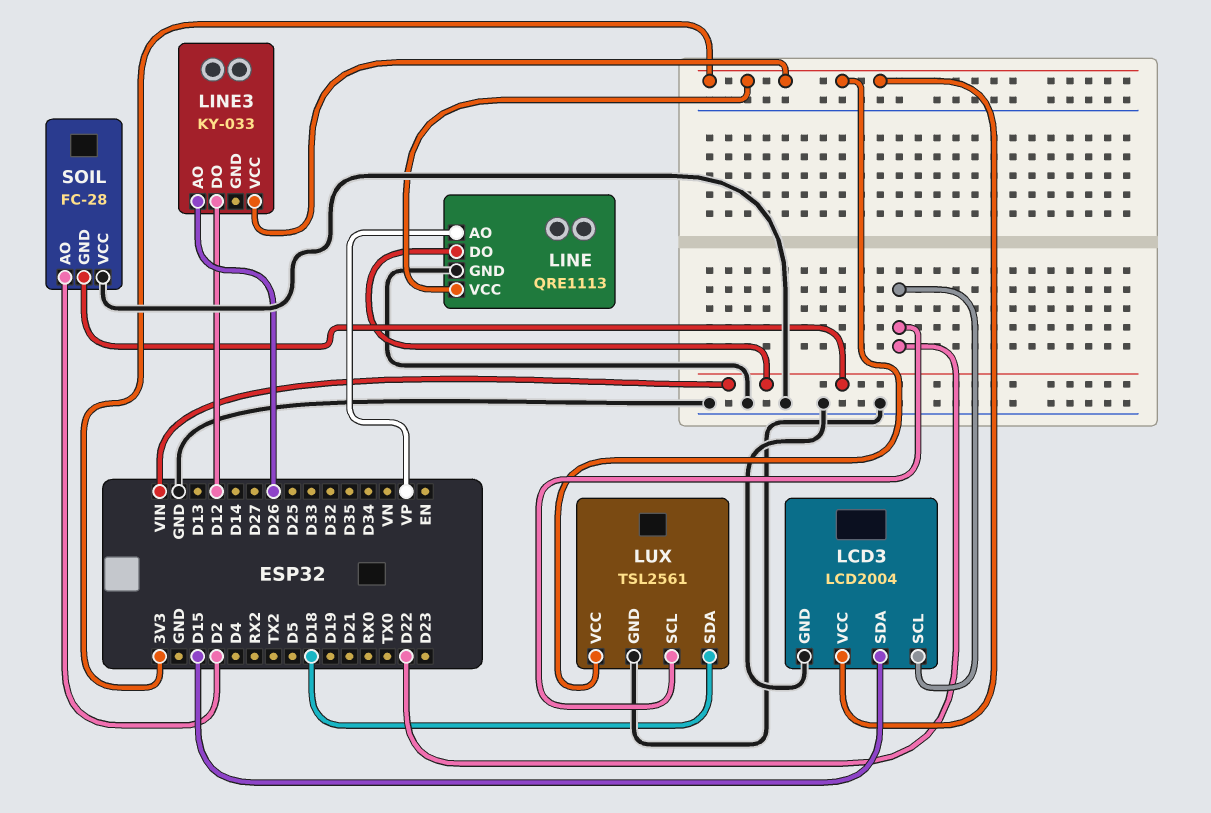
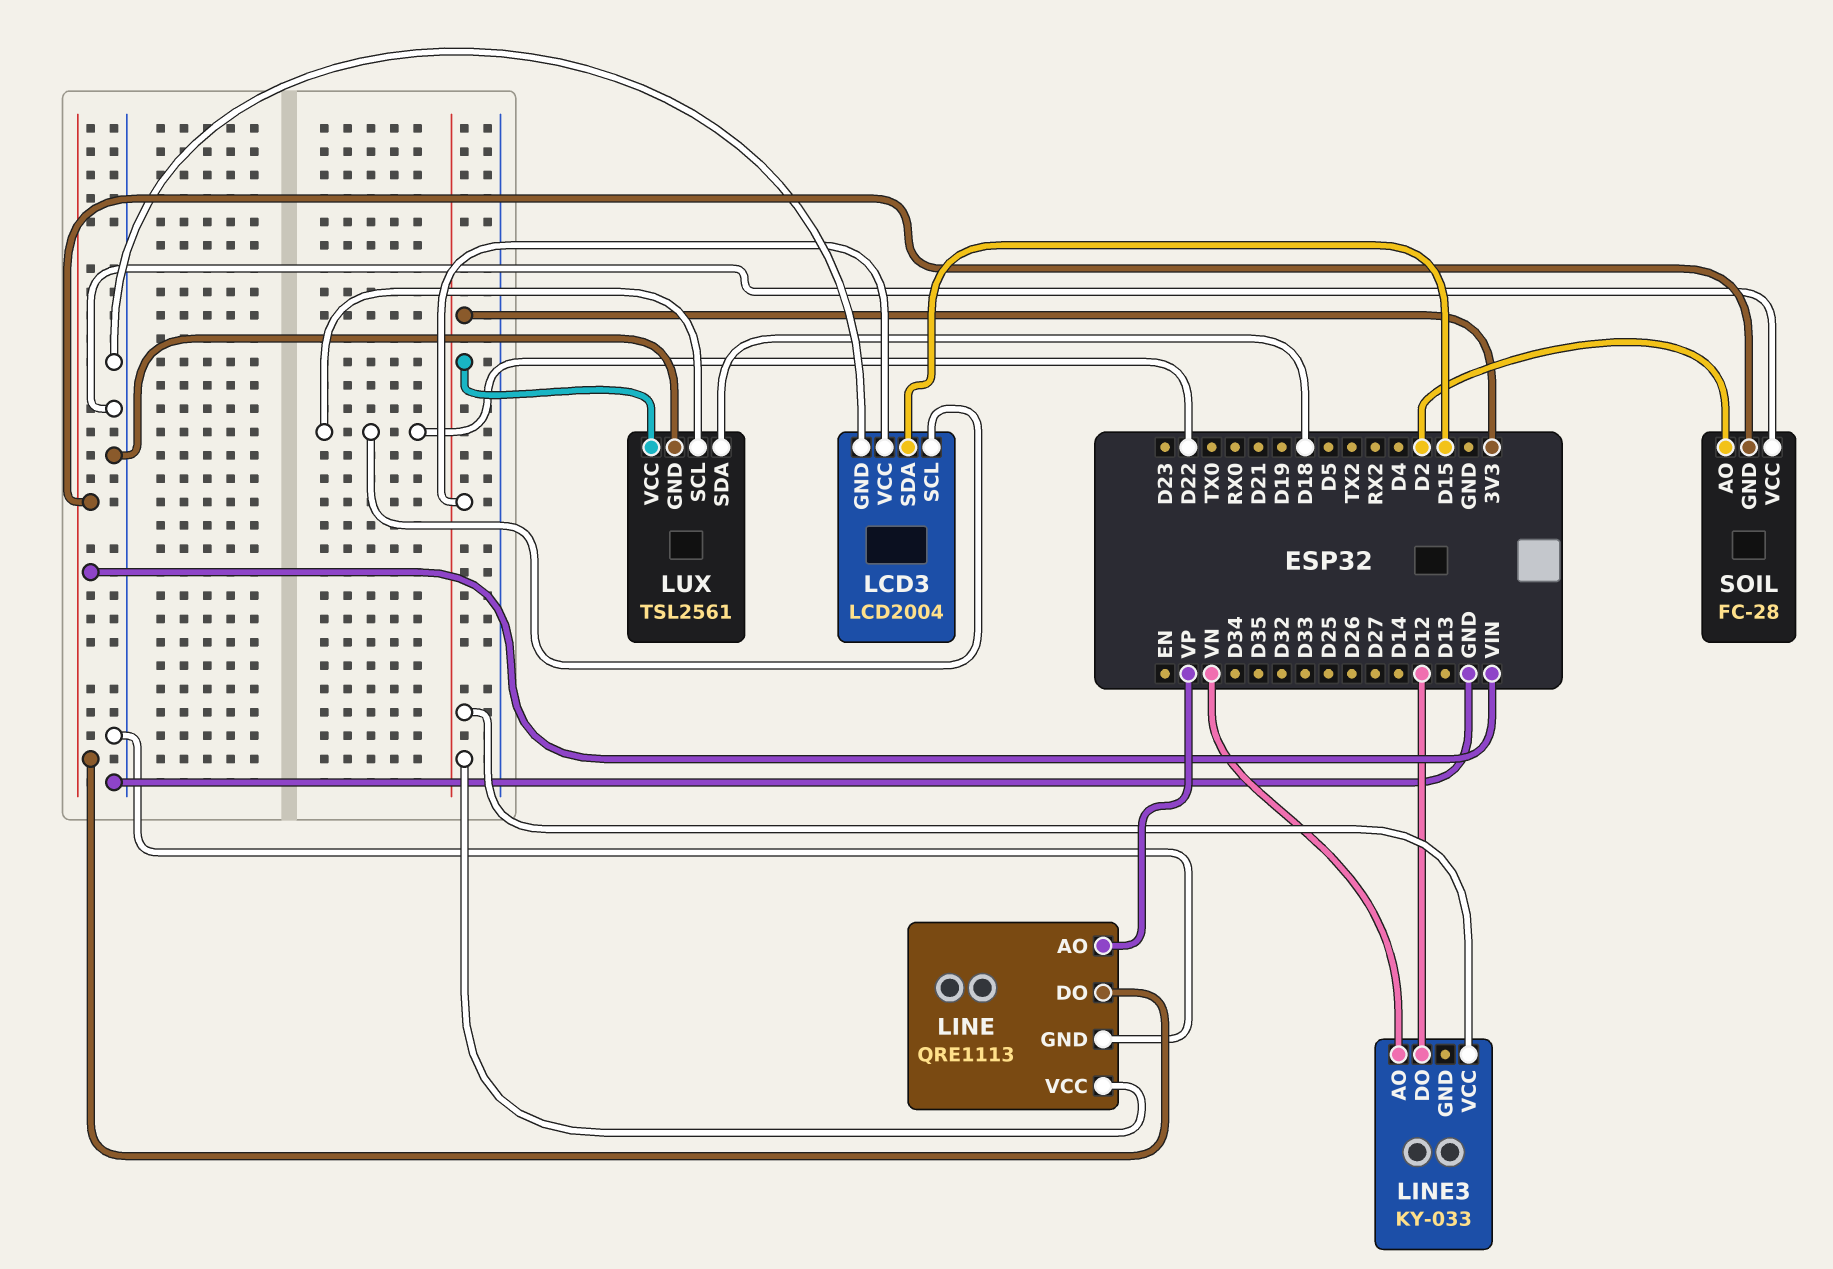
LINE3 pin AO: D26 -> VN

